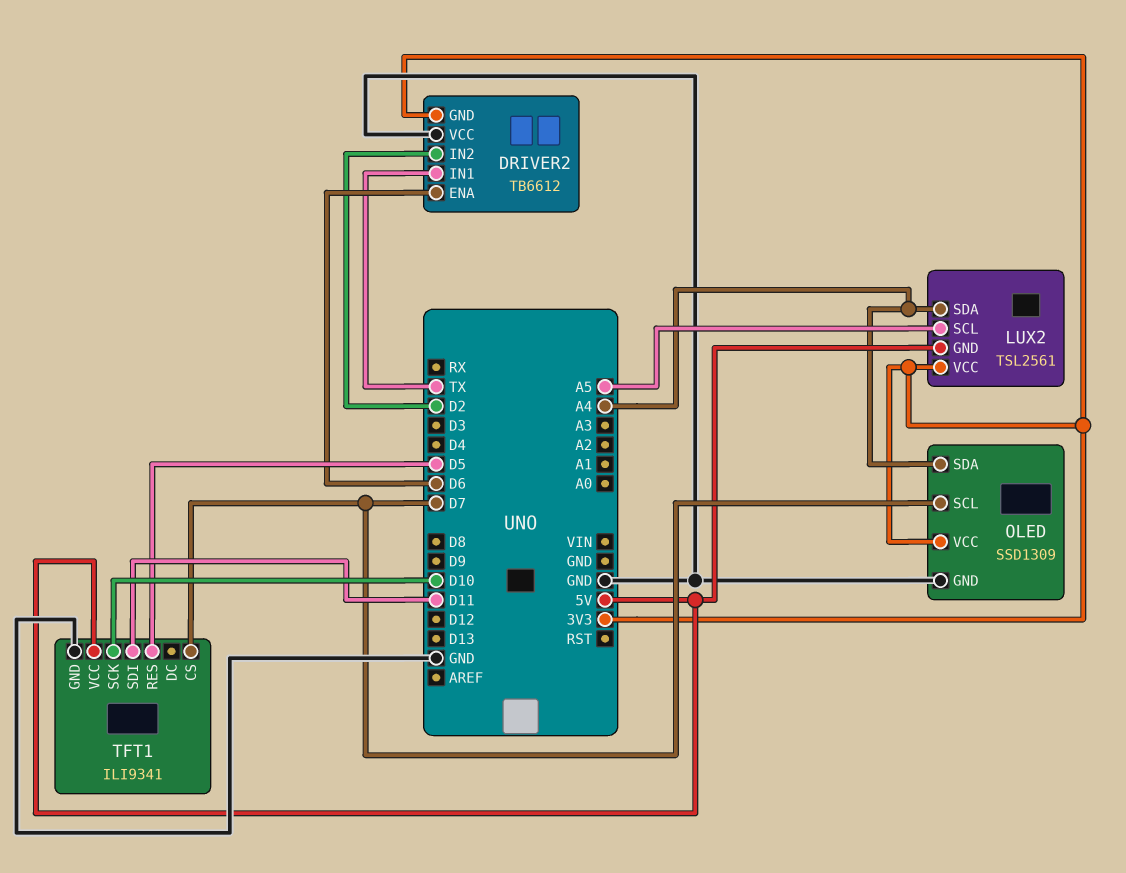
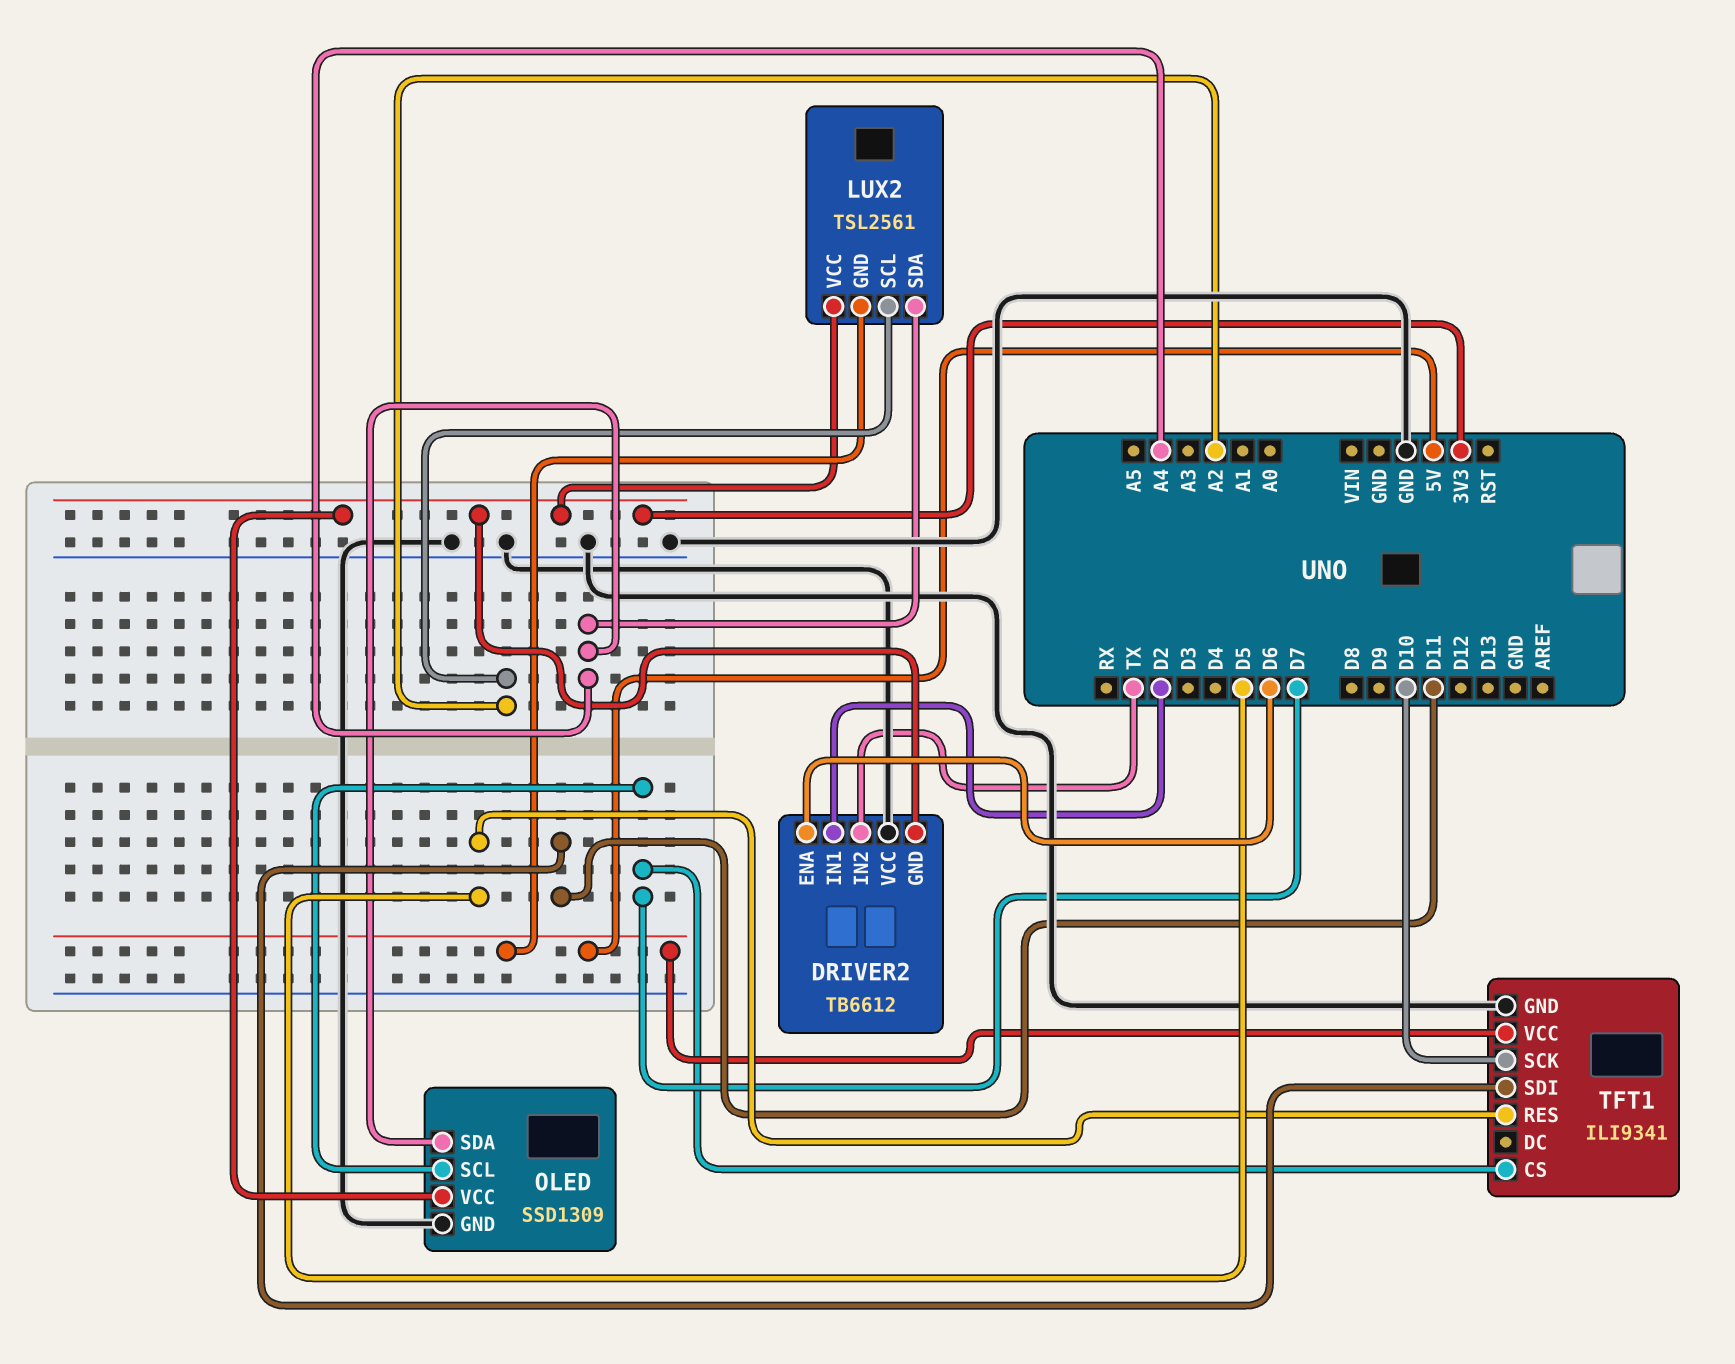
DRIVER2 pin IN1: TX -> D2
DRIVER2 pin IN2: D2 -> TX
LUX2 pin SCL: A5 -> A2

